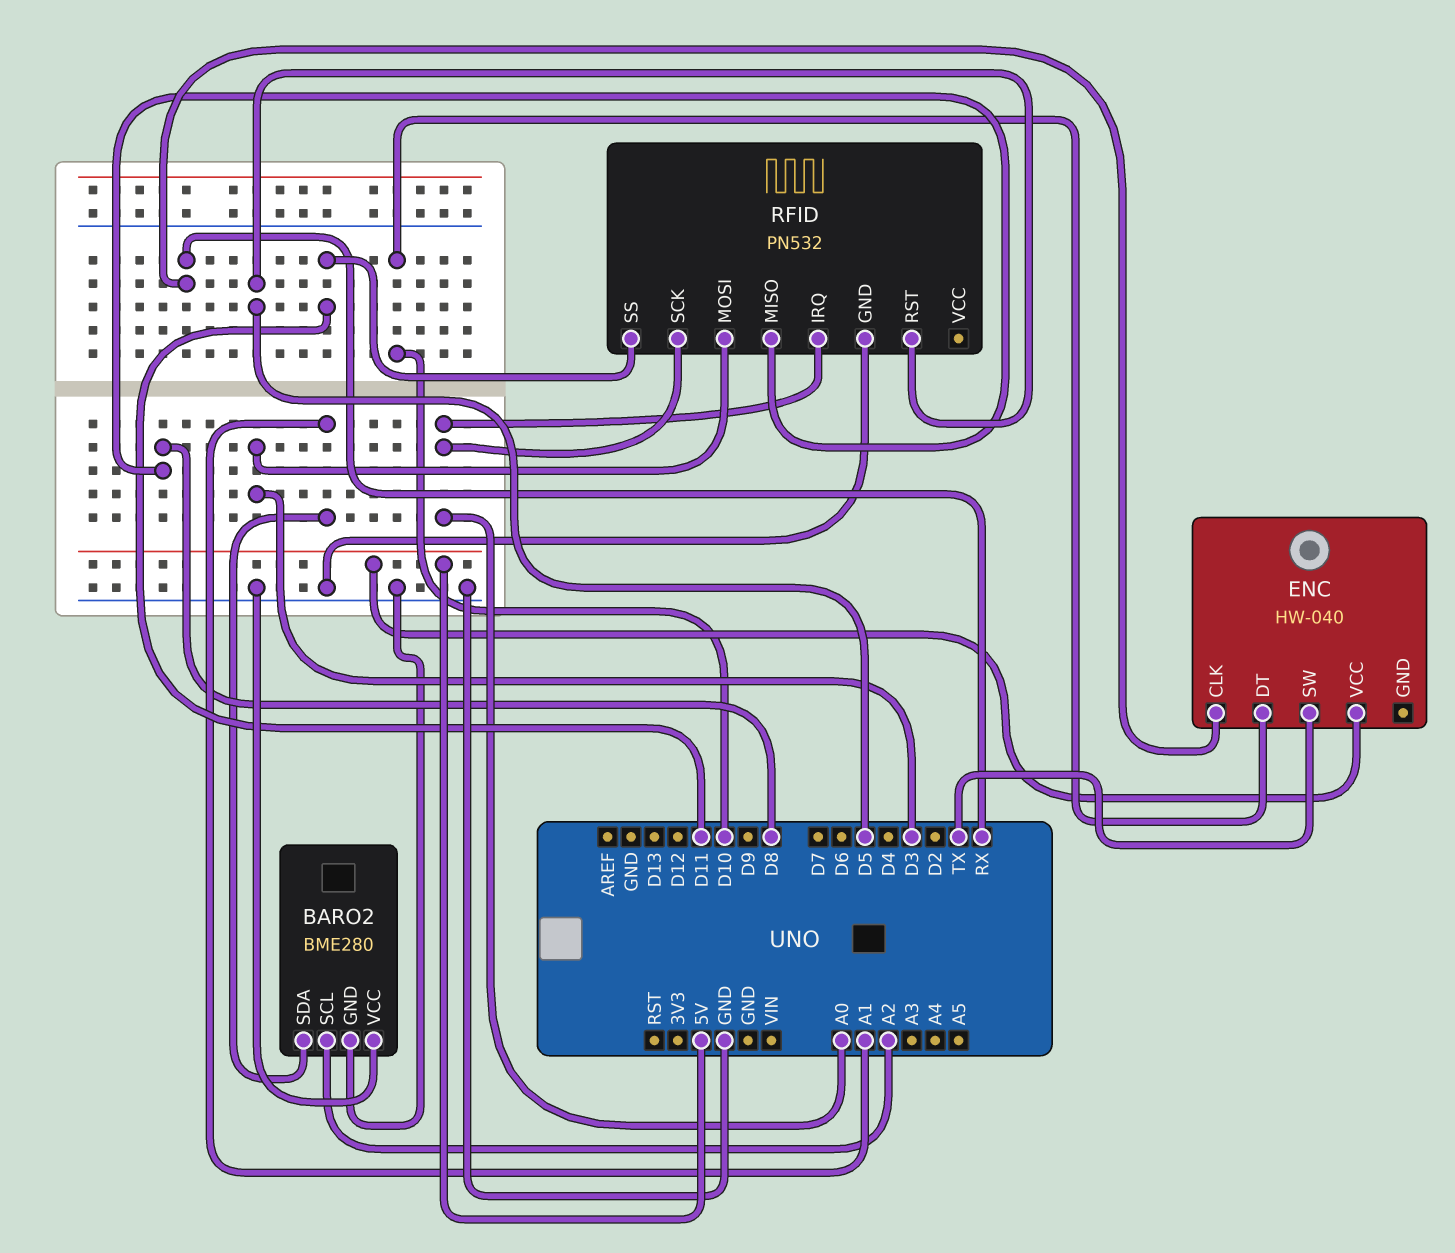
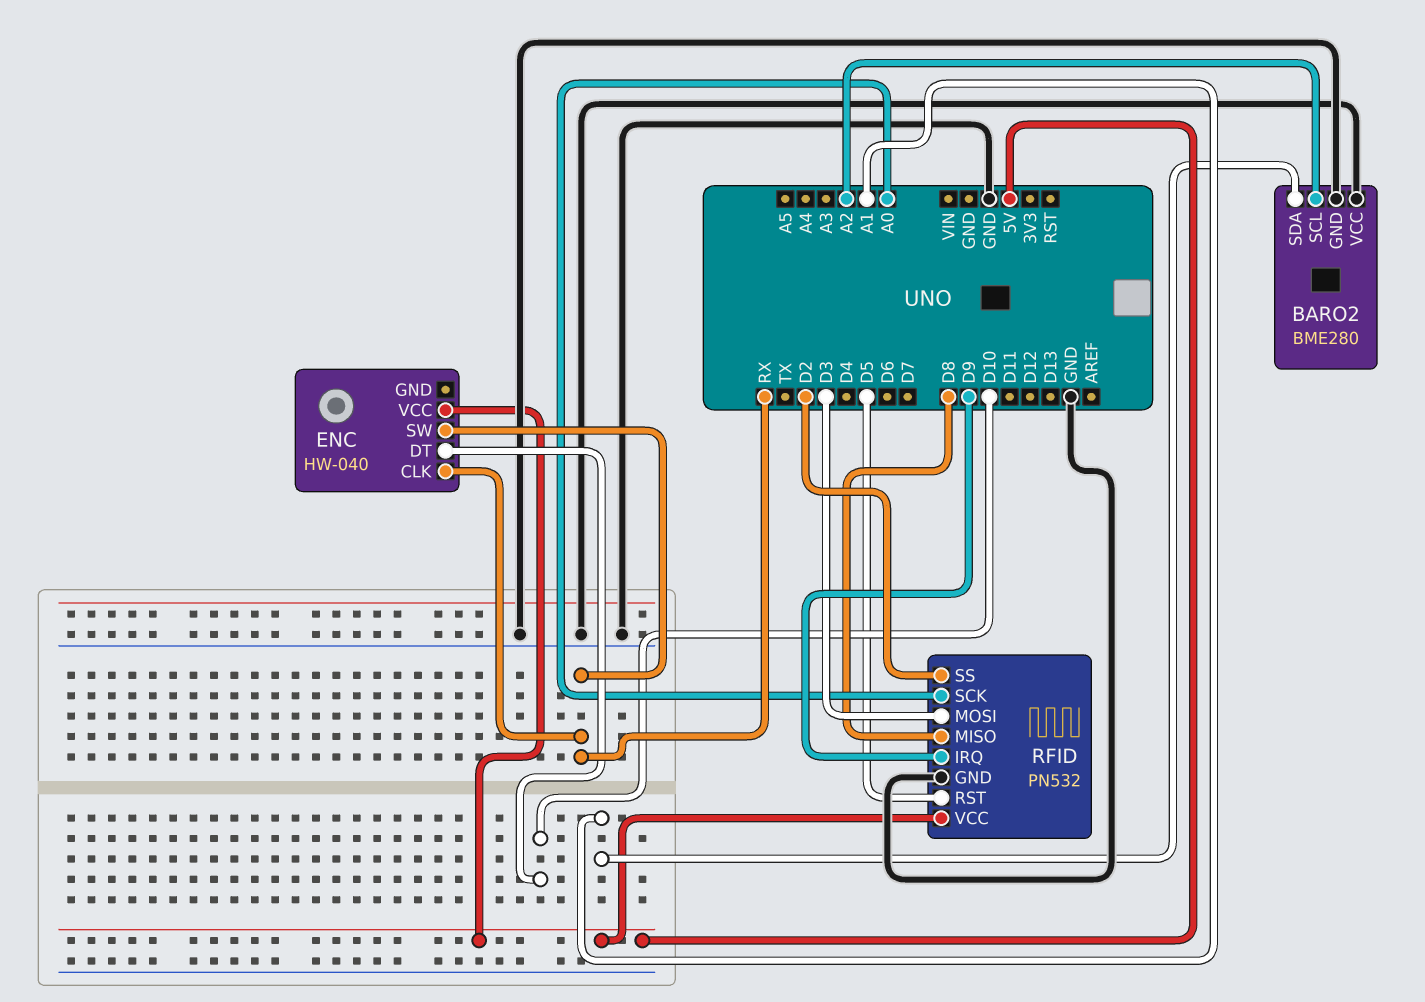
ENC pin SW: TX -> RX
RFID pin IRQ: A0 -> D9
RFID pin SS: D11 -> D2
RFID pin VCC: none -> 5V

